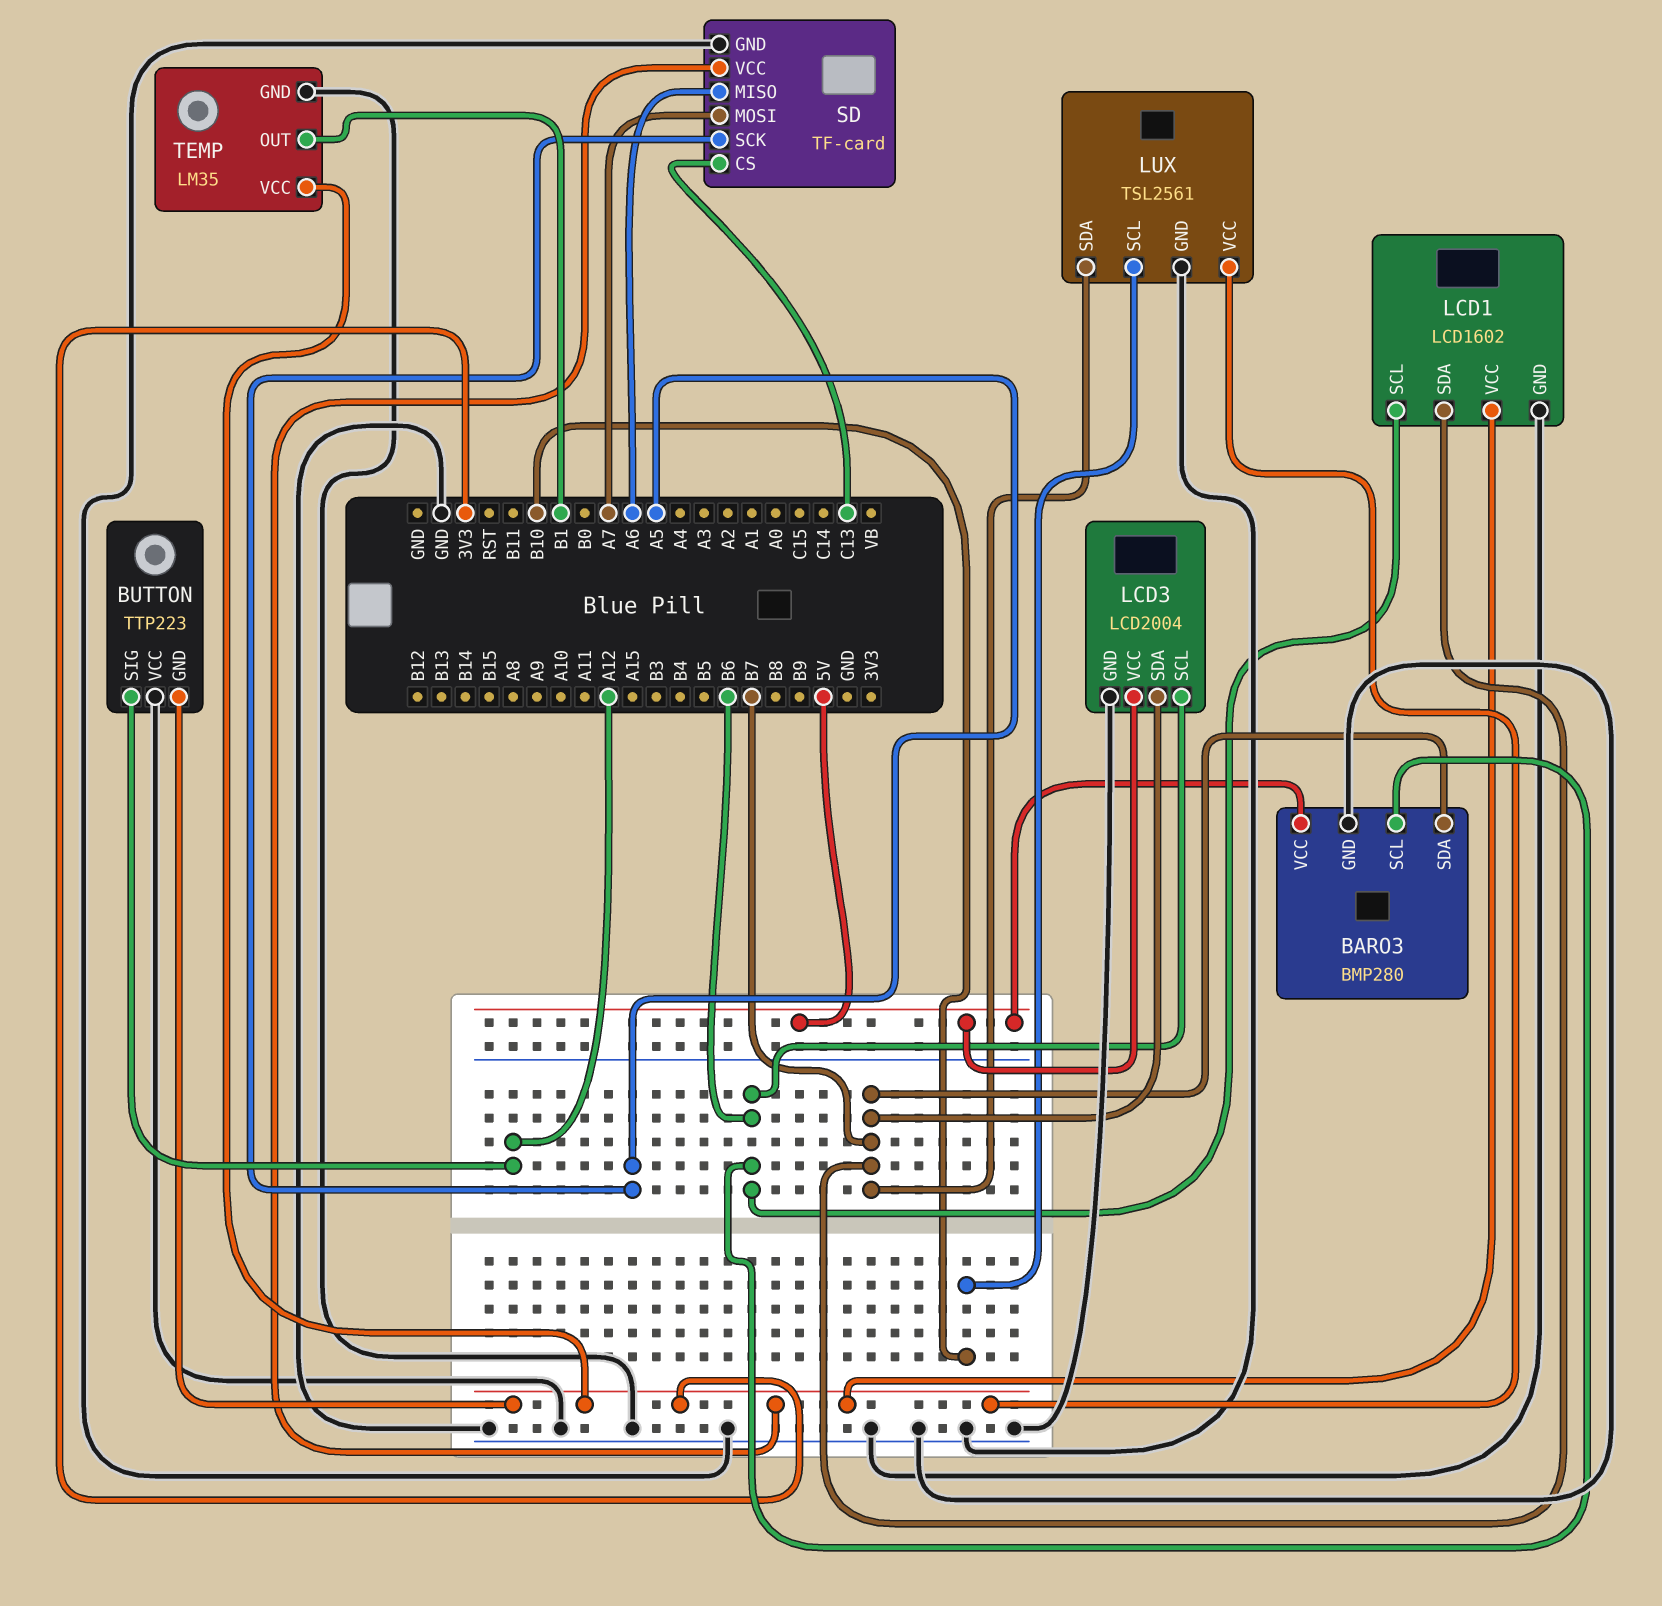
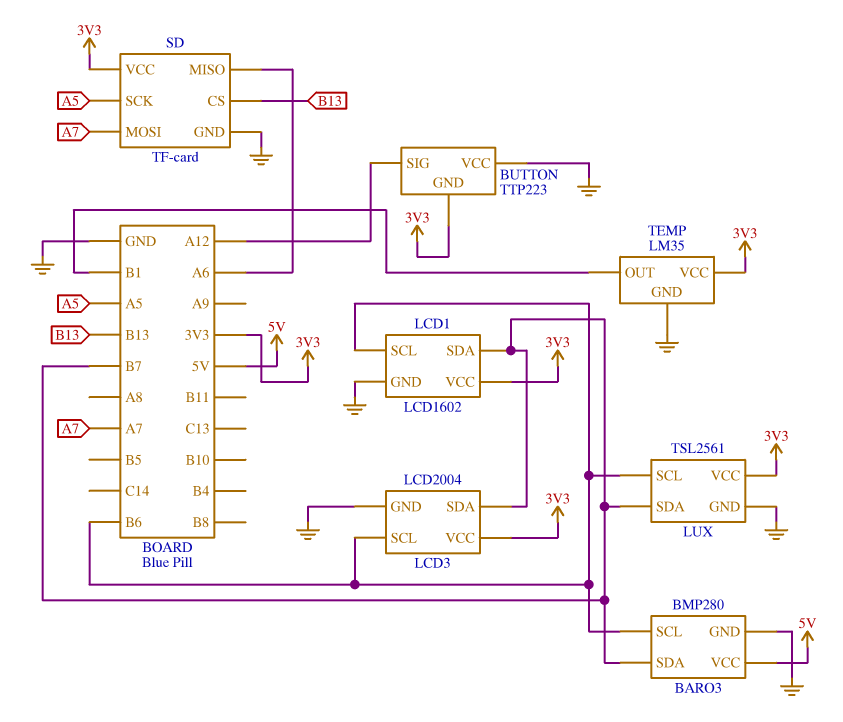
LCD3 pin VCC: 5V -> 3V3
LUX pin SCL: B10 -> B6
SD pin CS: C13 -> B13

